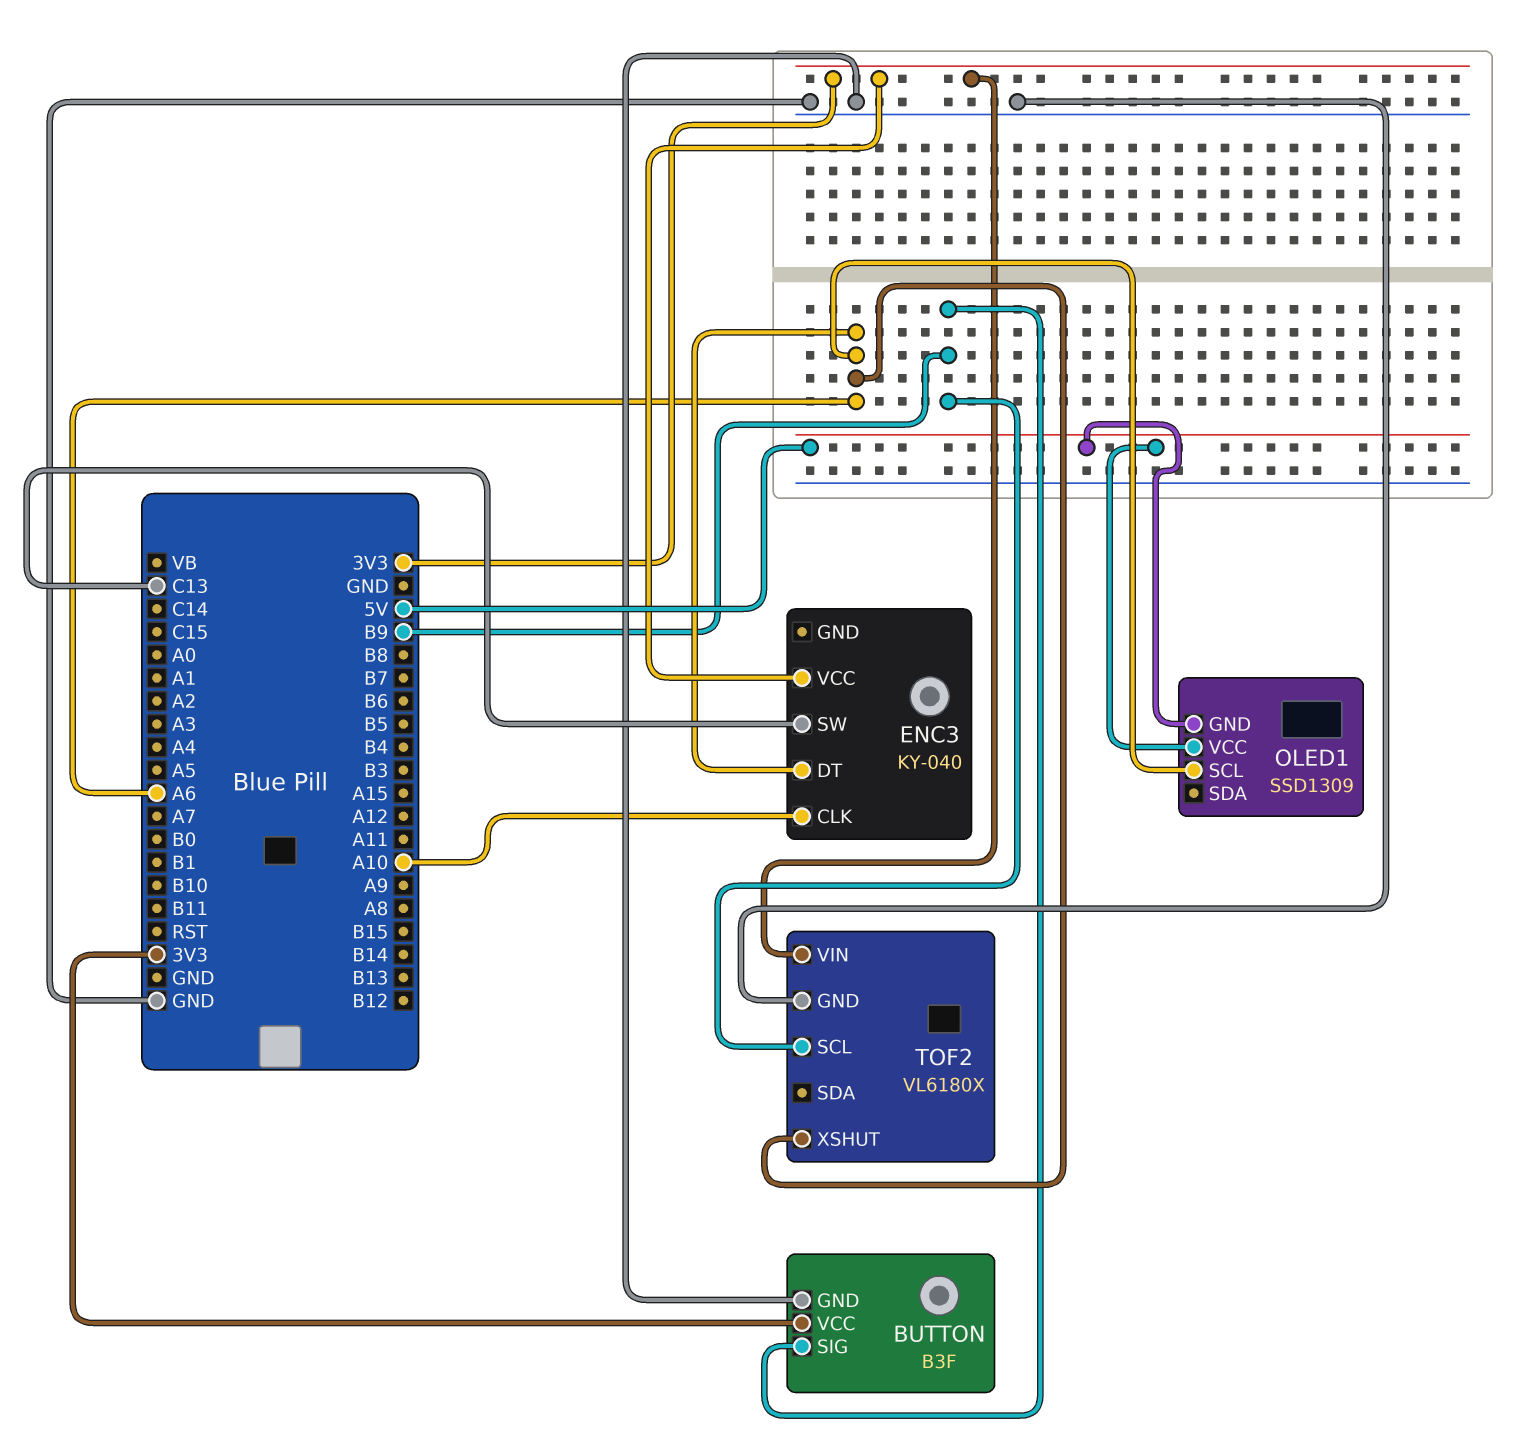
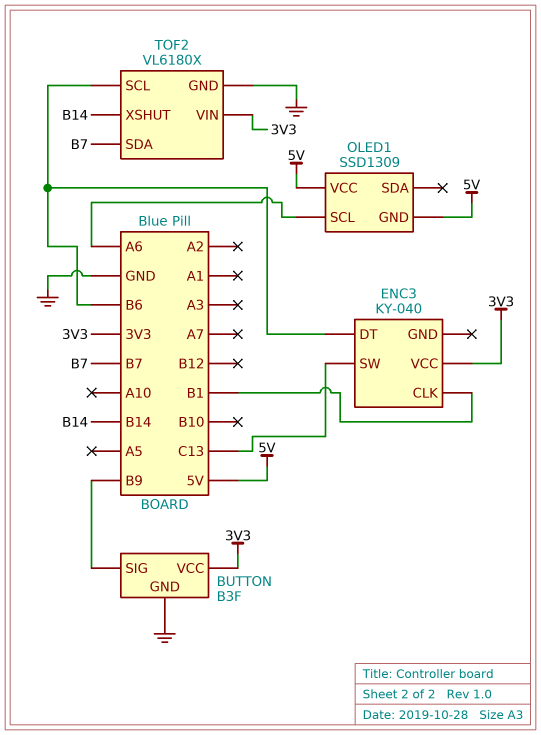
ENC3 pin CLK: A10 -> B1
ENC3 pin DT: A6 -> B6
TOF2 pin SCL: B9 -> B6
TOF2 pin SDA: none -> B7
TOF2 pin XSHUT: A6 -> B14

